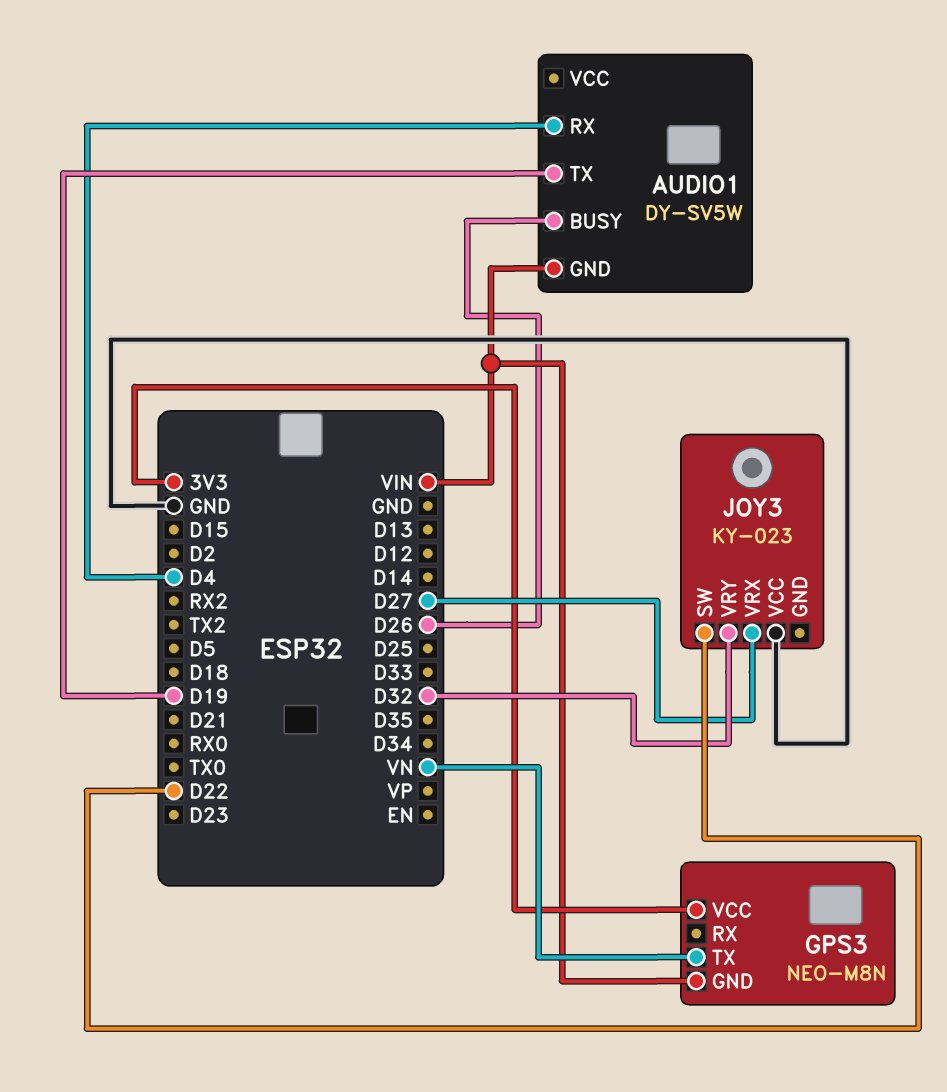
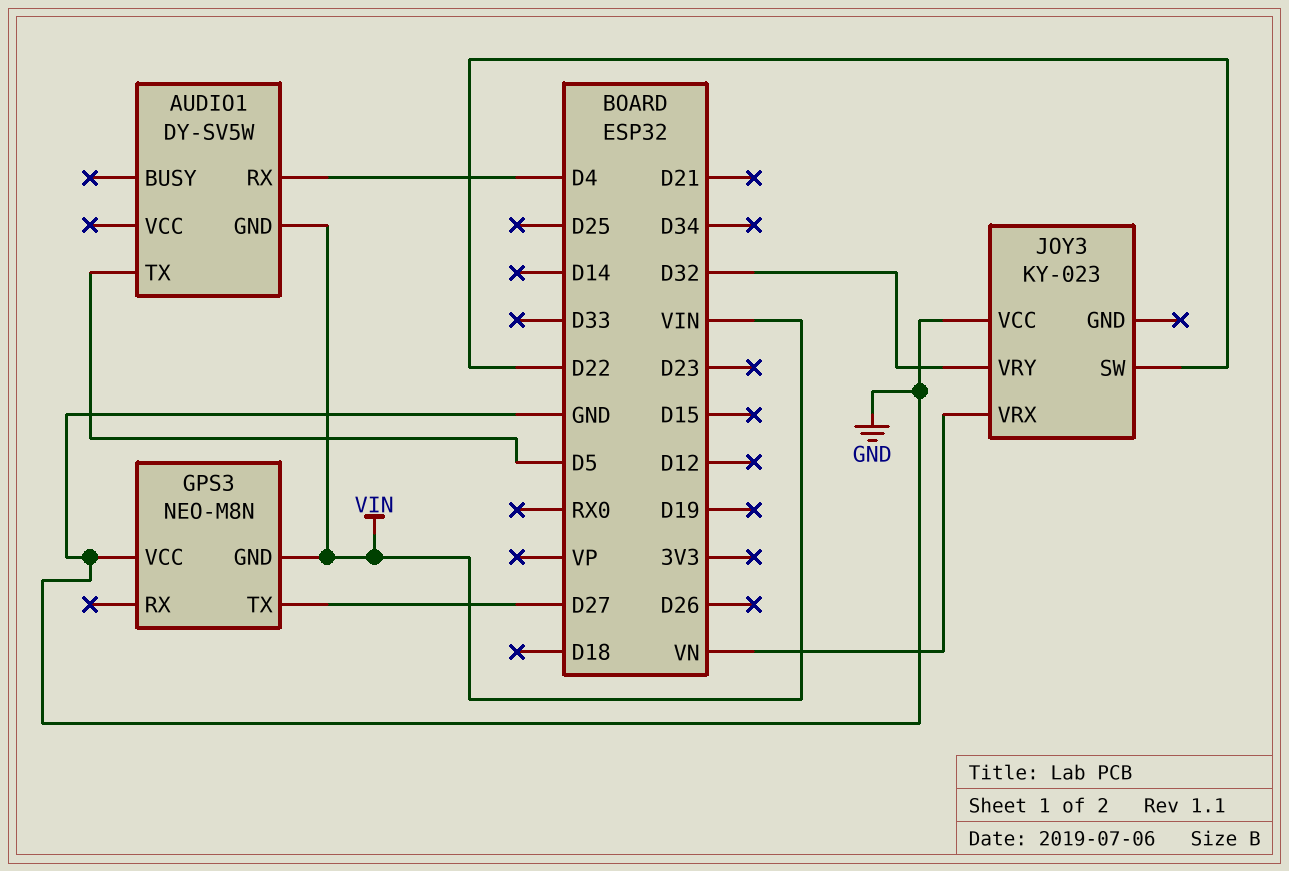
AUDIO1 pin BUSY: D26 -> none
AUDIO1 pin TX: D19 -> D5
GPS3 pin TX: VN -> D27
GPS3 pin VCC: 3V3 -> GND
JOY3 pin VRX: D27 -> VN

